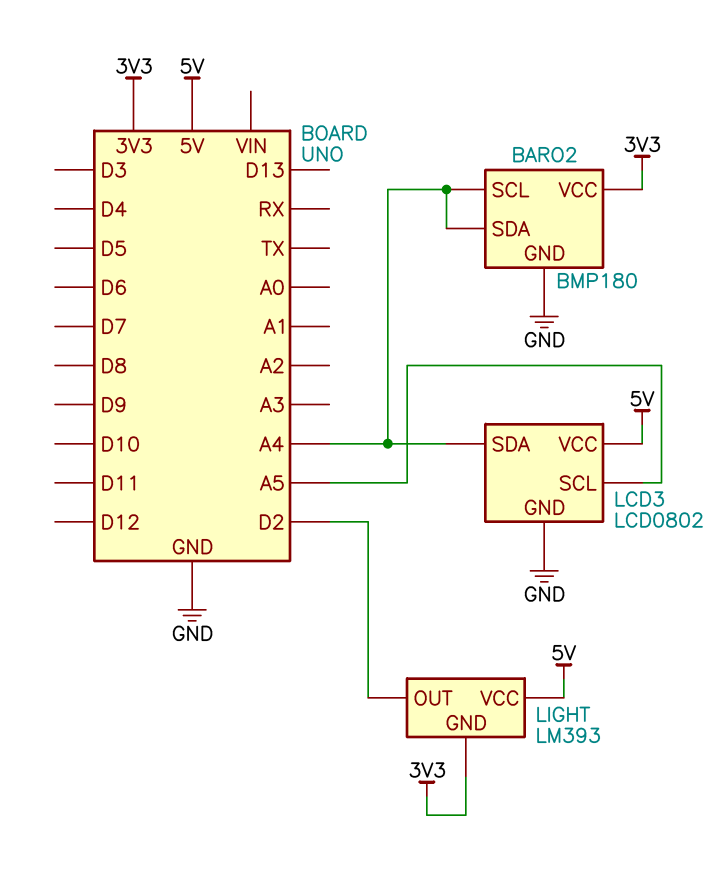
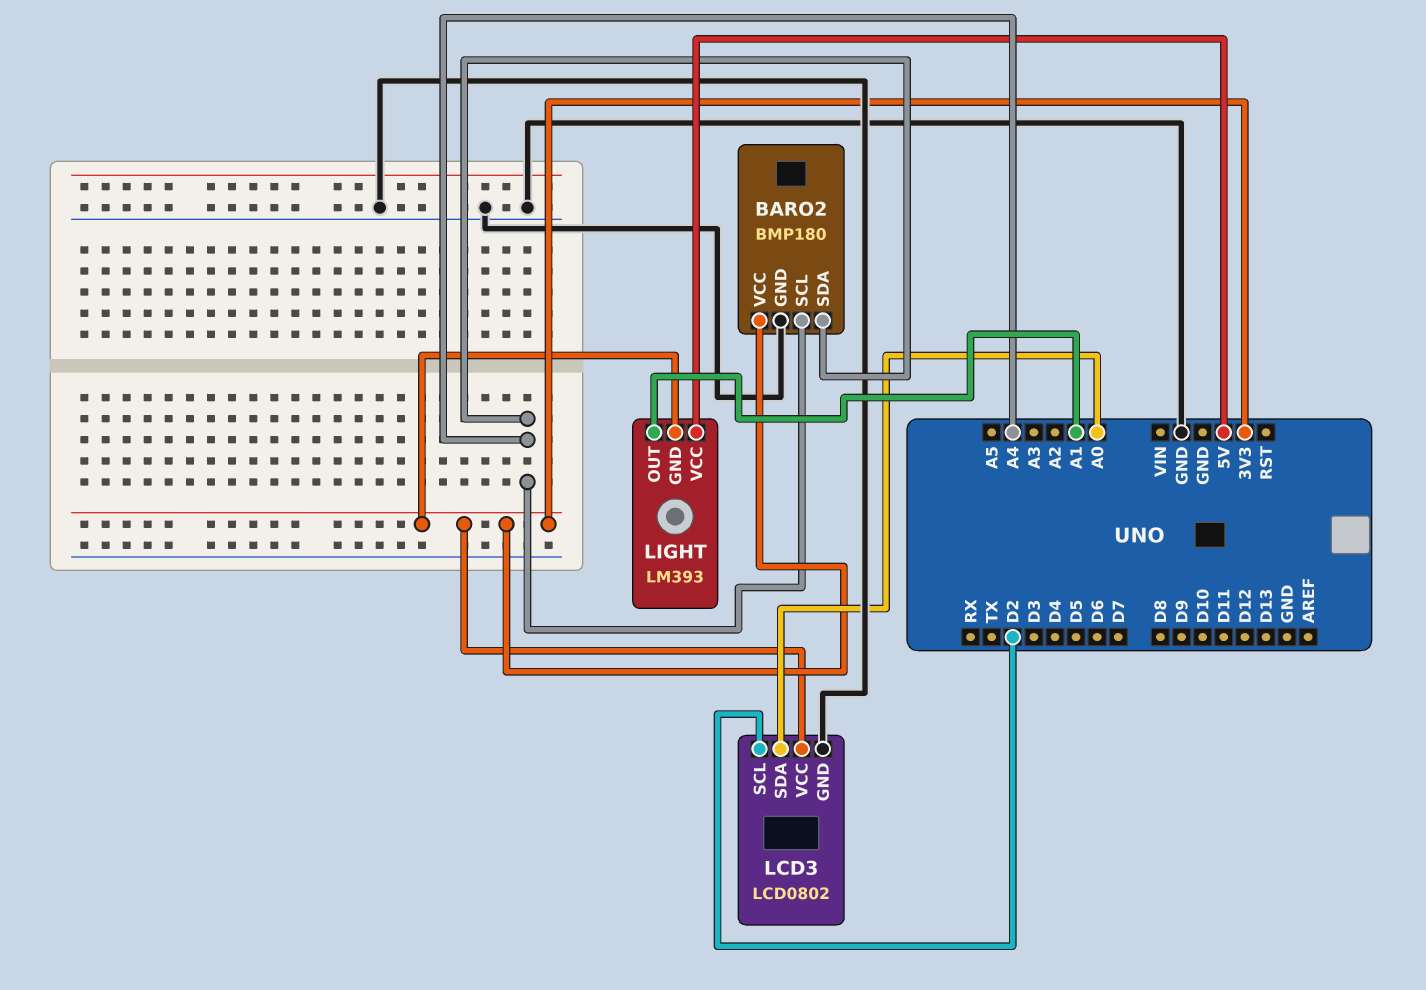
LCD3 pin SCL: A5 -> D2
LCD3 pin SDA: A4 -> A0
LCD3 pin VCC: 5V -> 3V3
LIGHT pin OUT: D2 -> A1

